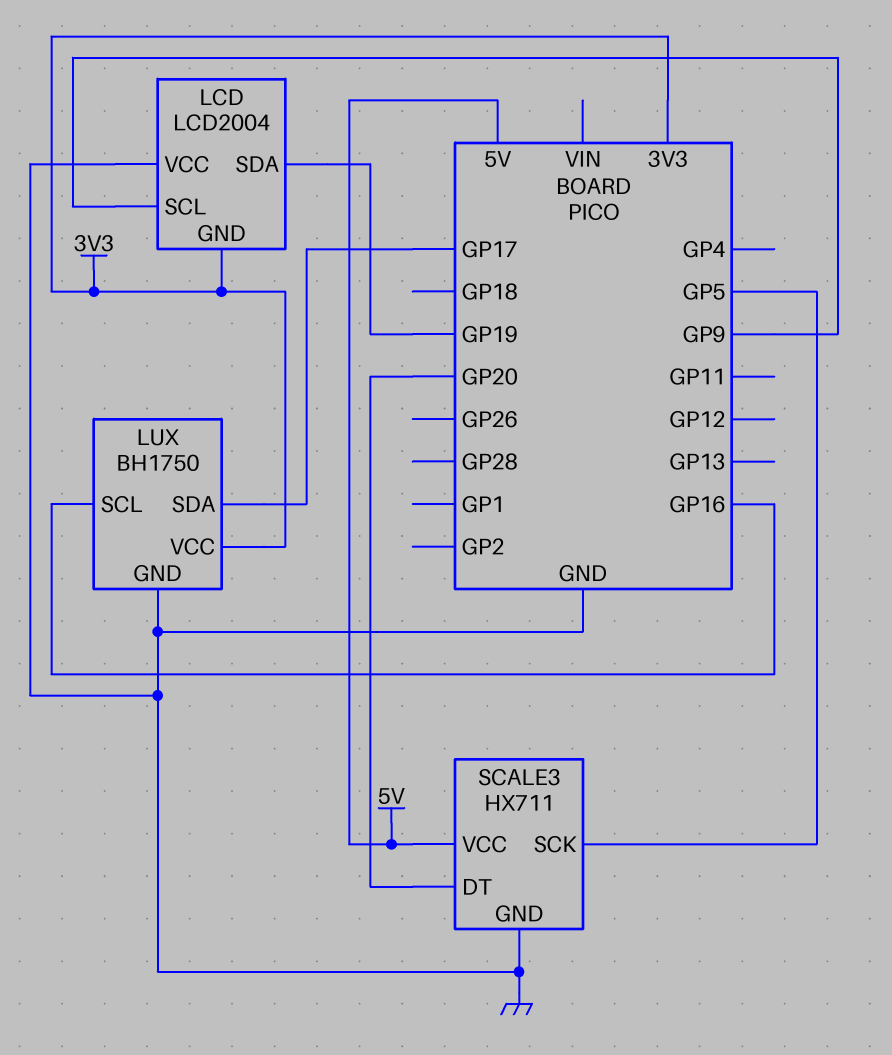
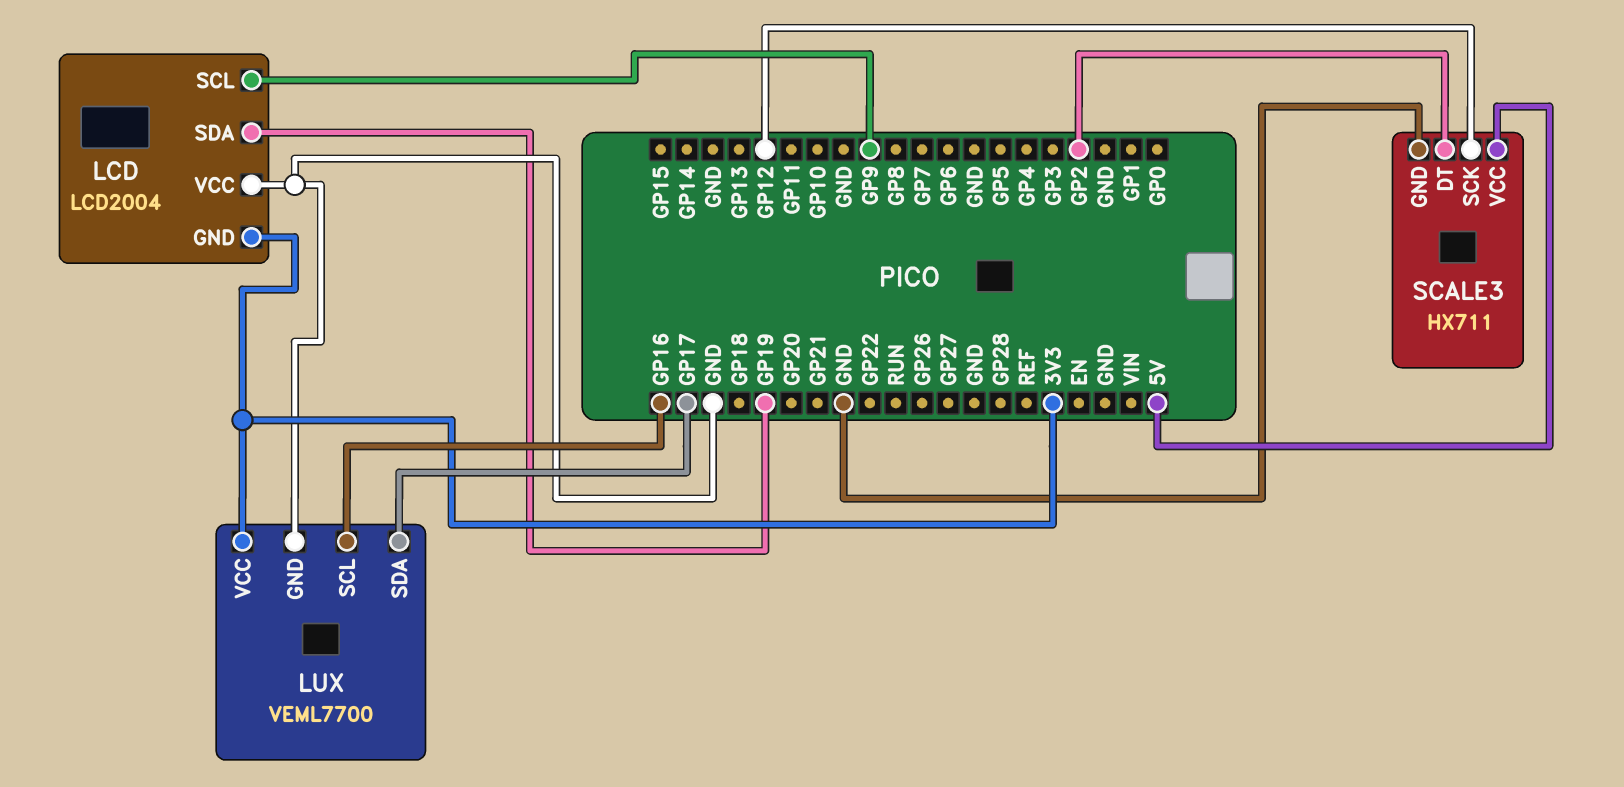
LUX: BH1750 -> VEML7700
SCALE3 pin DT: GP20 -> GP2
SCALE3 pin SCK: GP5 -> GP12

